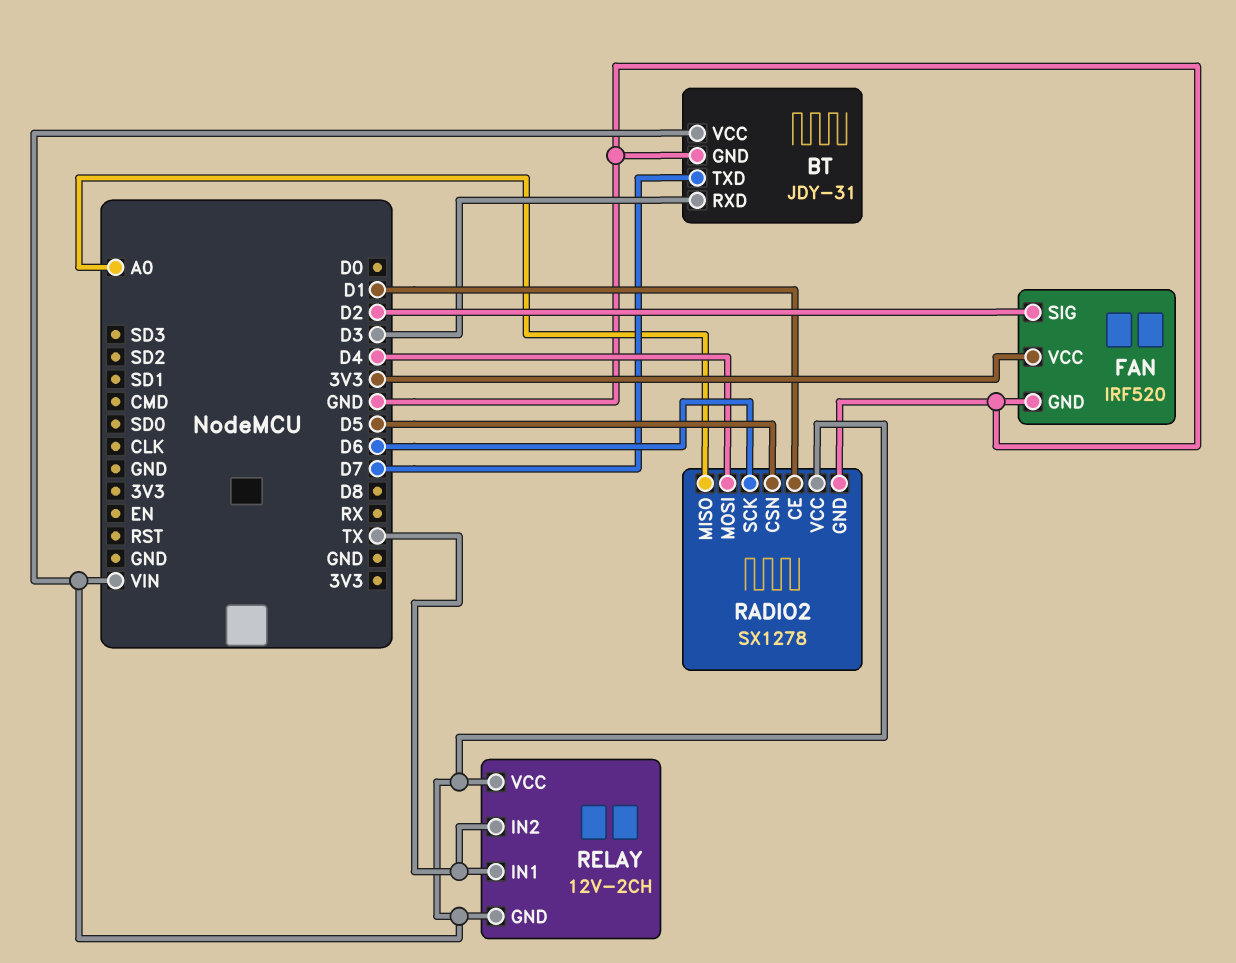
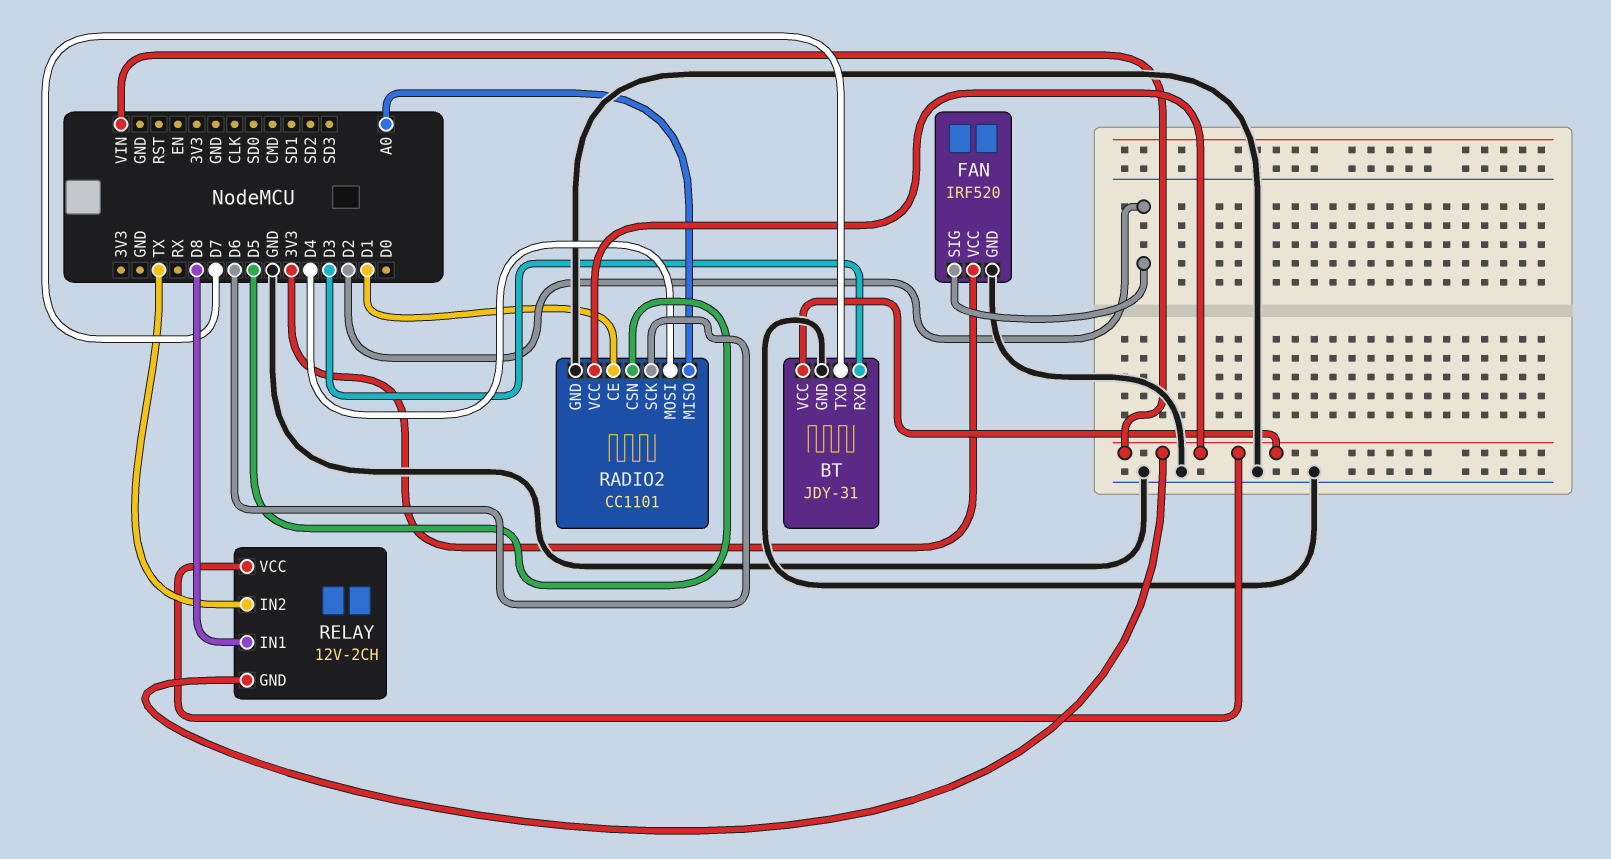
RADIO2: SX1278 -> CC1101
RELAY pin IN1: TX -> D8

